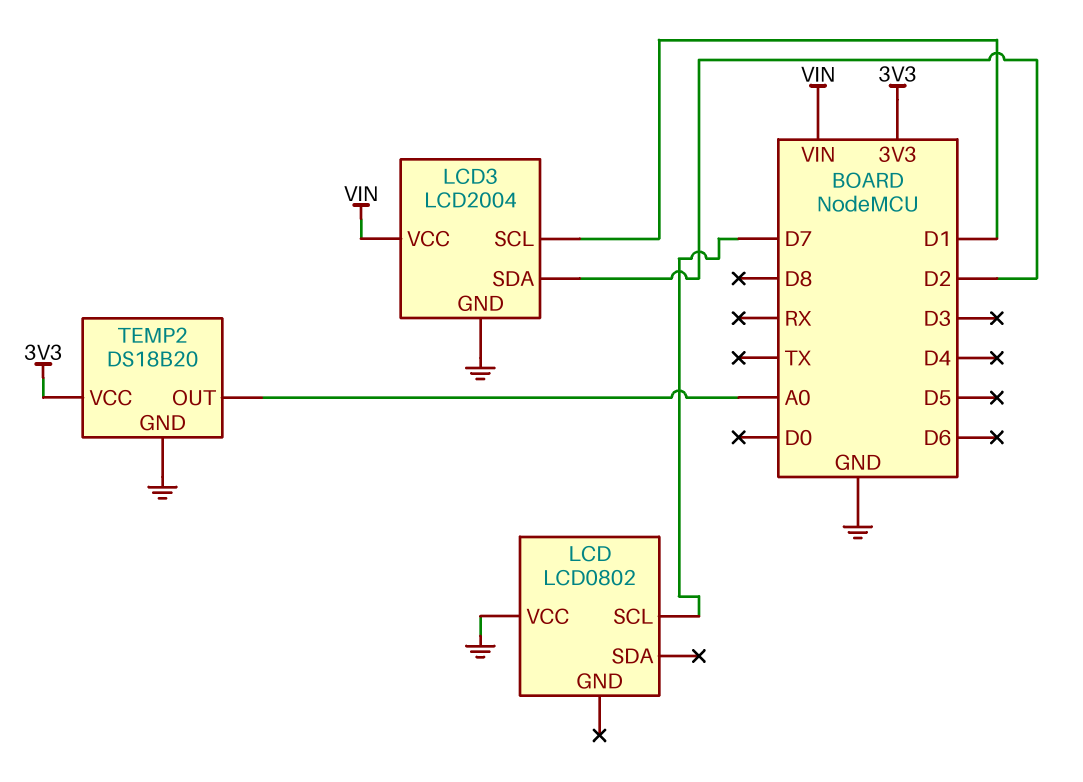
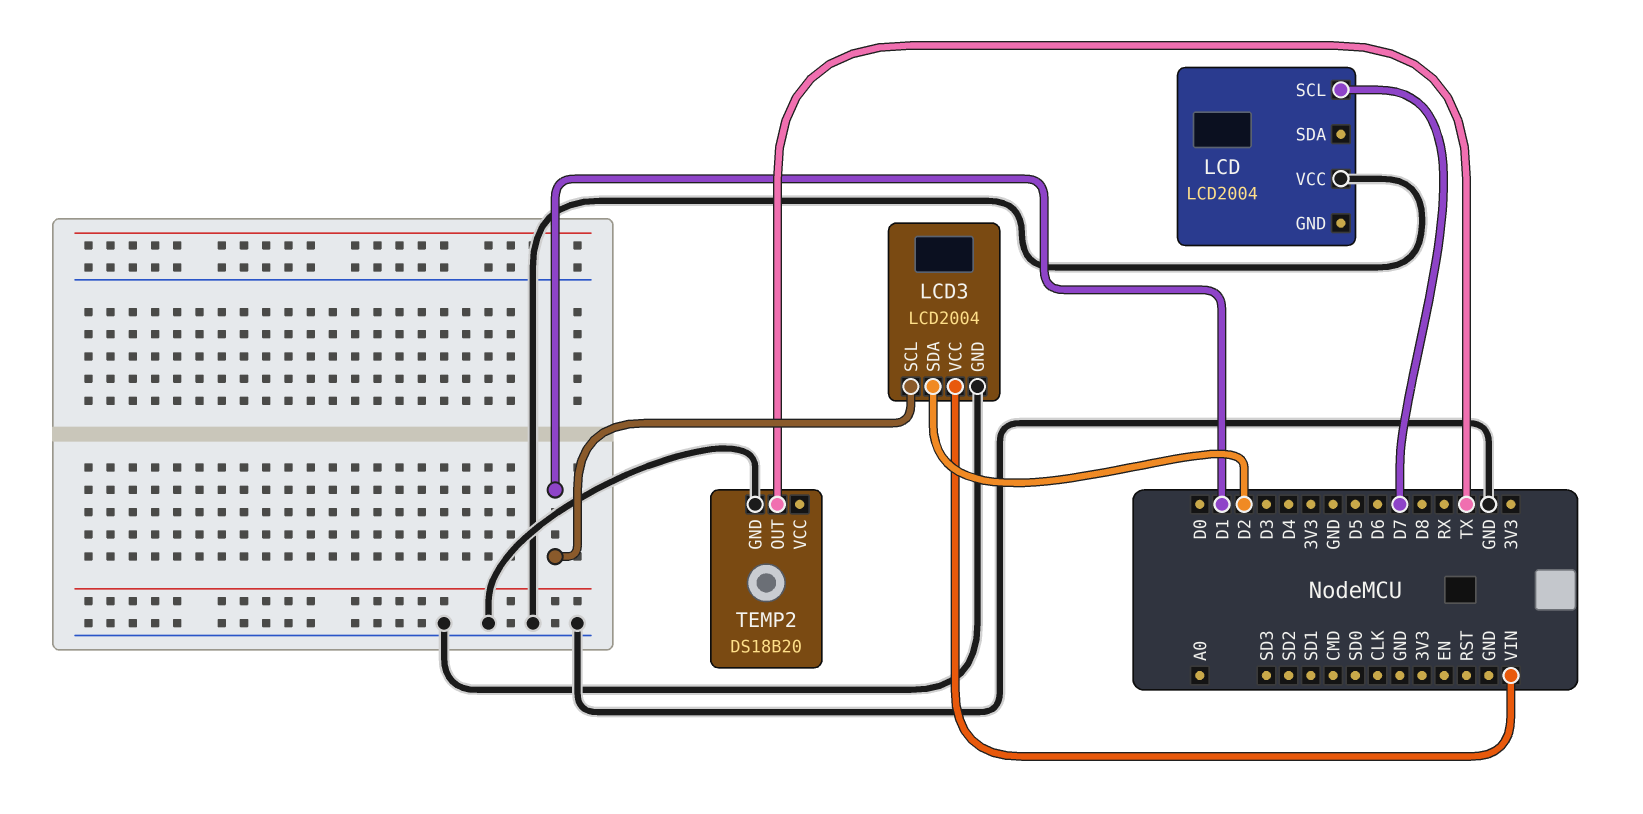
LCD: LCD0802 -> LCD2004
TEMP2 pin OUT: A0 -> TX
TEMP2 pin VCC: 3V3 -> none

